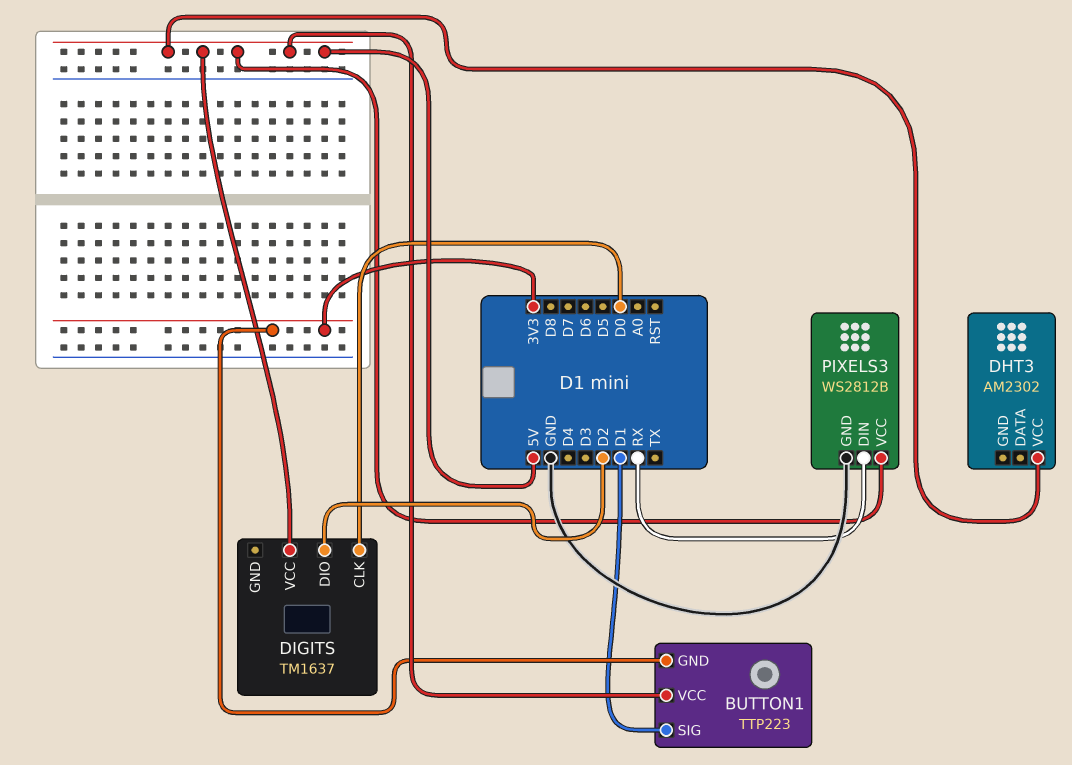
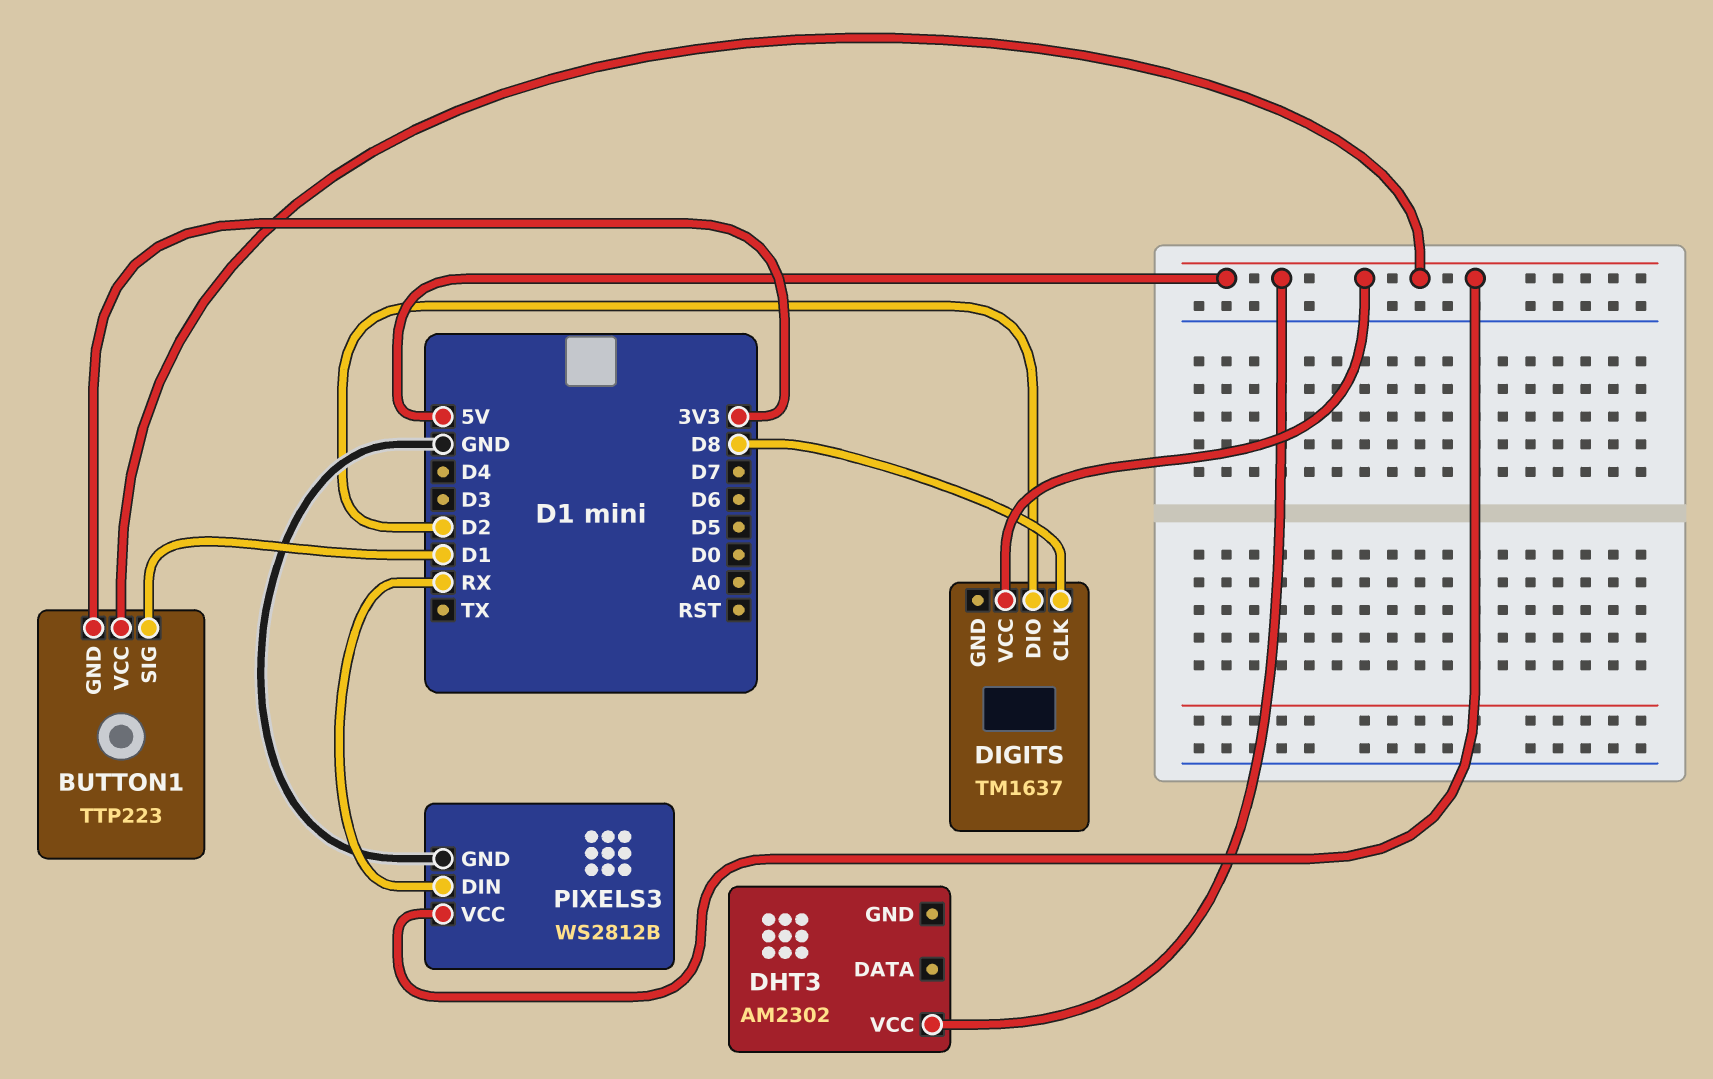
DIGITS pin CLK: D0 -> D8

